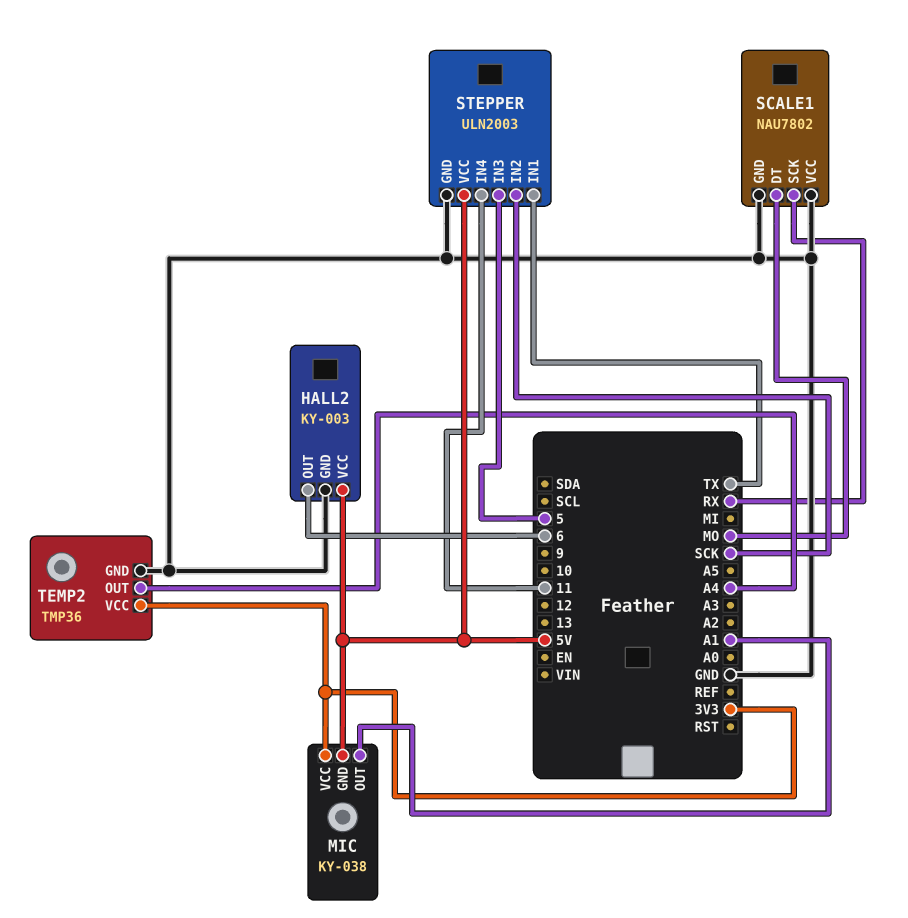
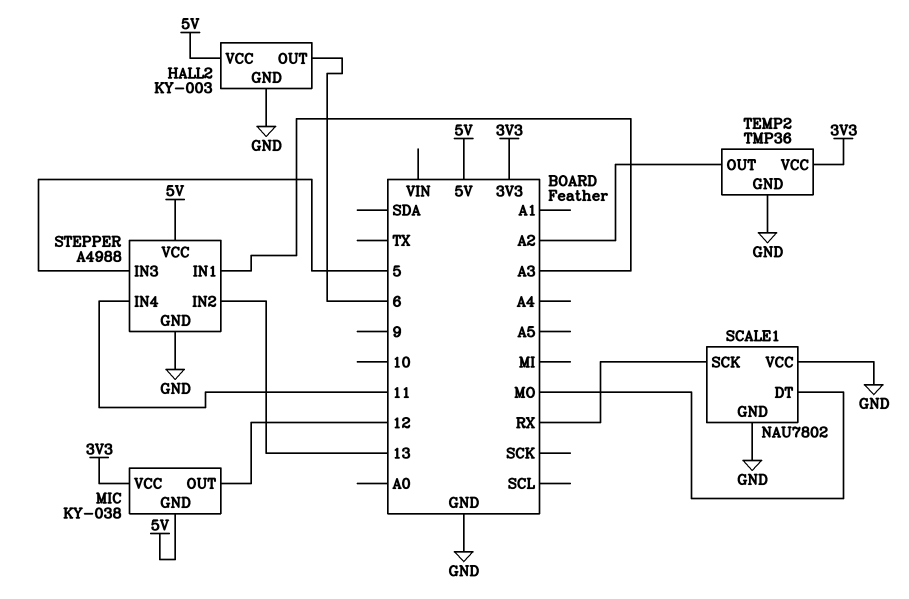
MIC pin OUT: A1 -> 12
STEPPER: ULN2003 -> A4988
STEPPER pin IN1: TX -> A3
STEPPER pin IN2: SCK -> 13
TEMP2 pin OUT: A4 -> A2

